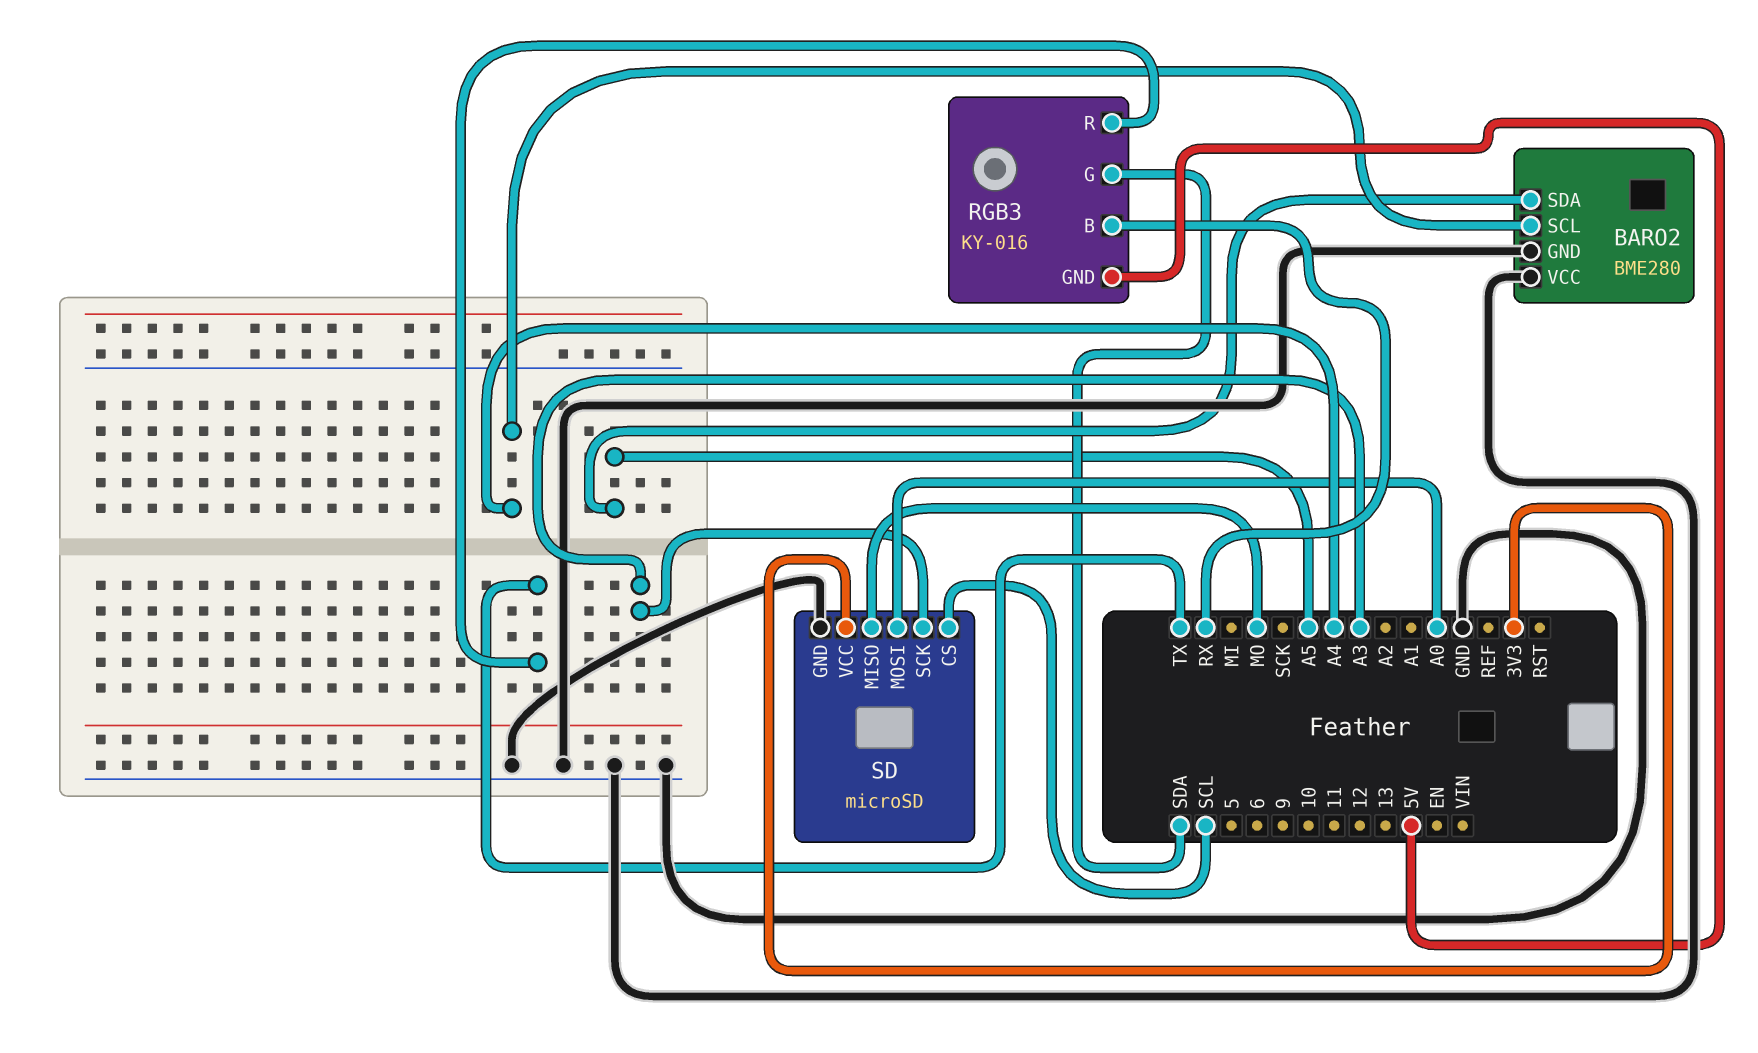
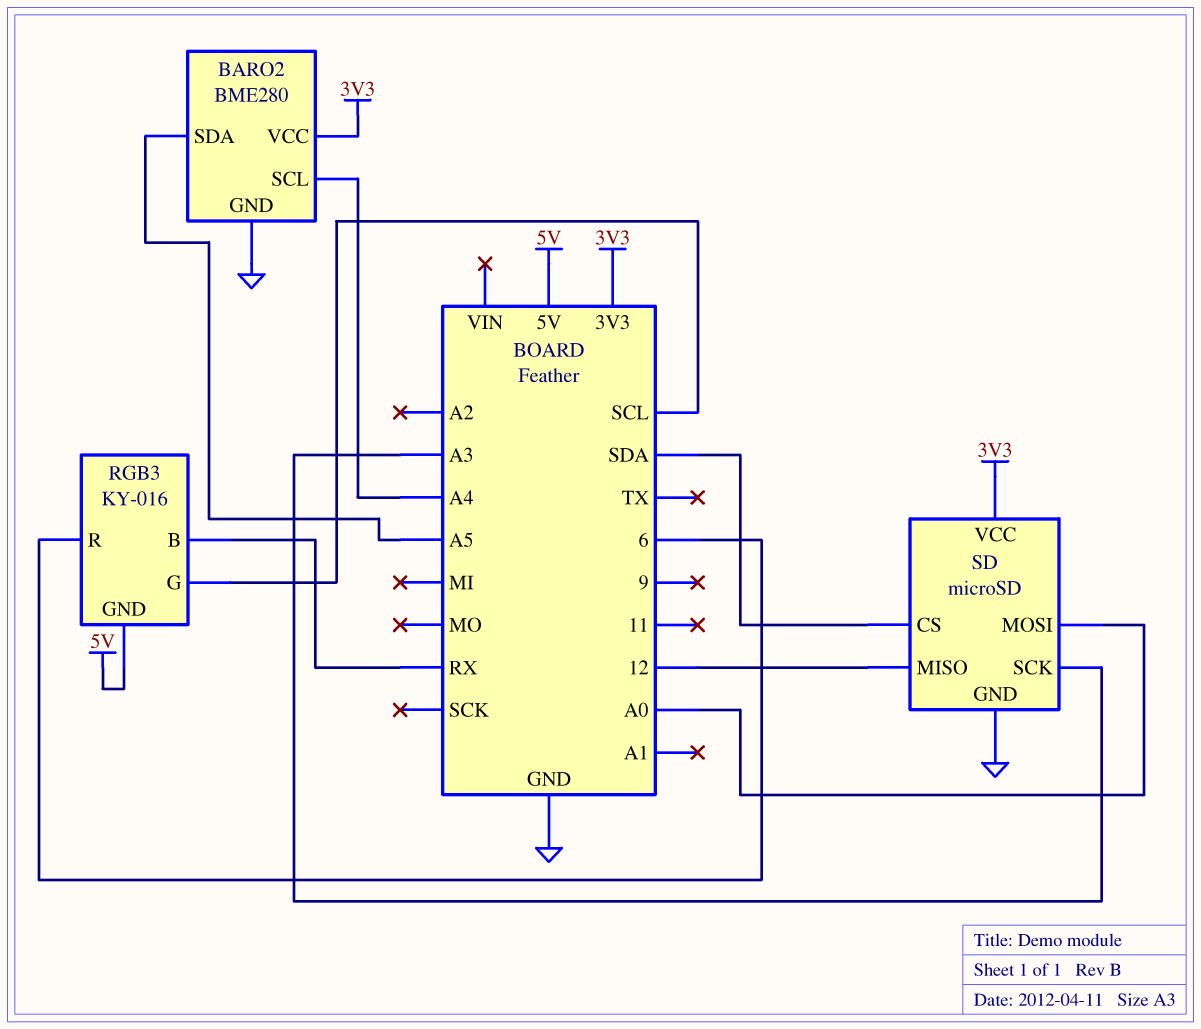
BARO2 pin VCC: GND -> 3V3
RGB3 pin G: SDA -> SCL
RGB3 pin R: TX -> 6
SD pin CS: SCL -> SDA
SD pin MISO: MO -> 12

